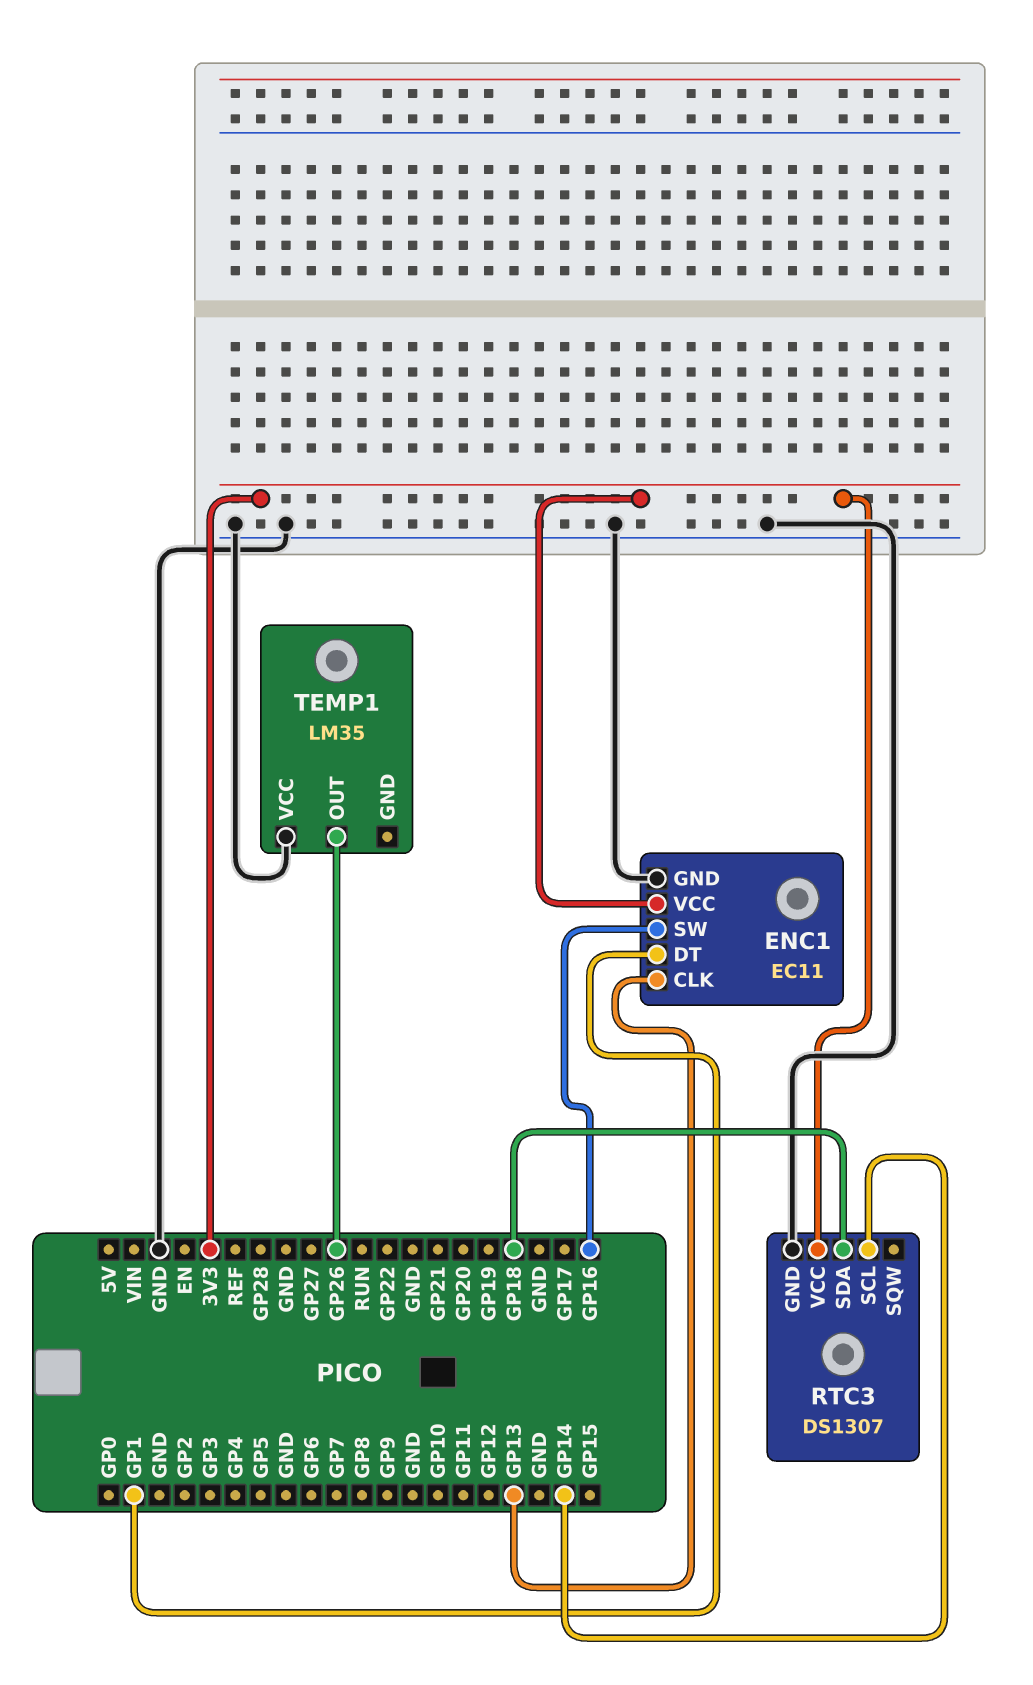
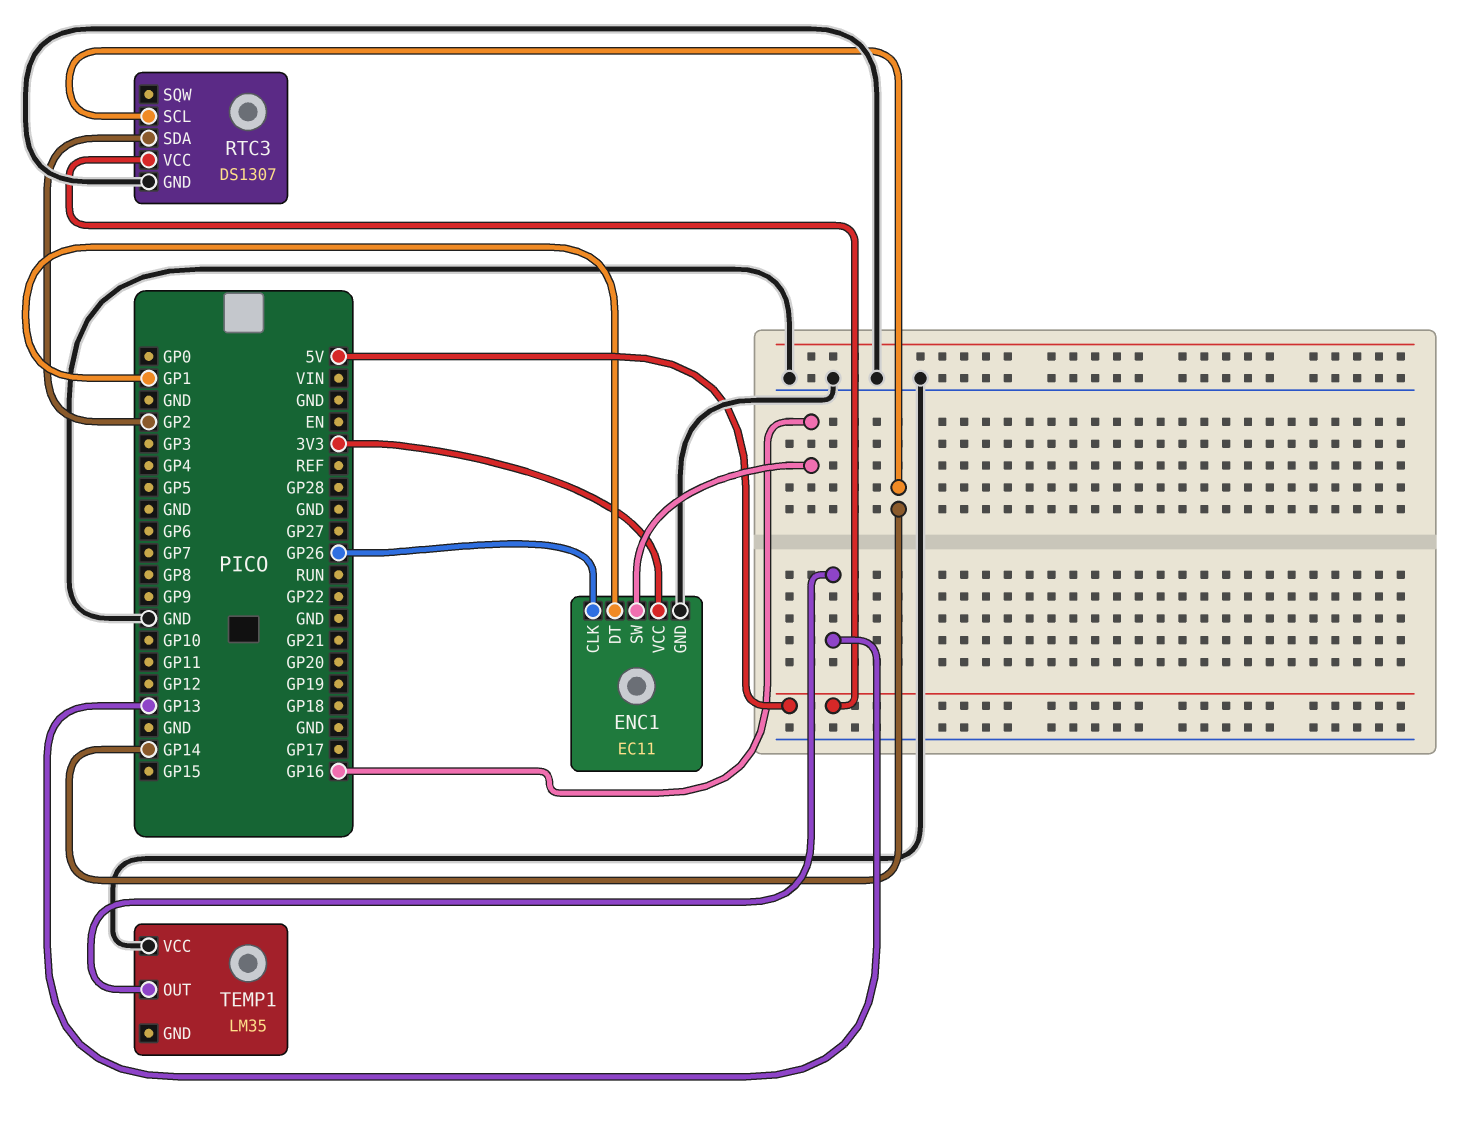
ENC1 pin CLK: GP13 -> GP26
RTC3 pin SDA: GP18 -> GP2
RTC3 pin VCC: 3V3 -> 5V
TEMP1 pin OUT: GP26 -> GP13

